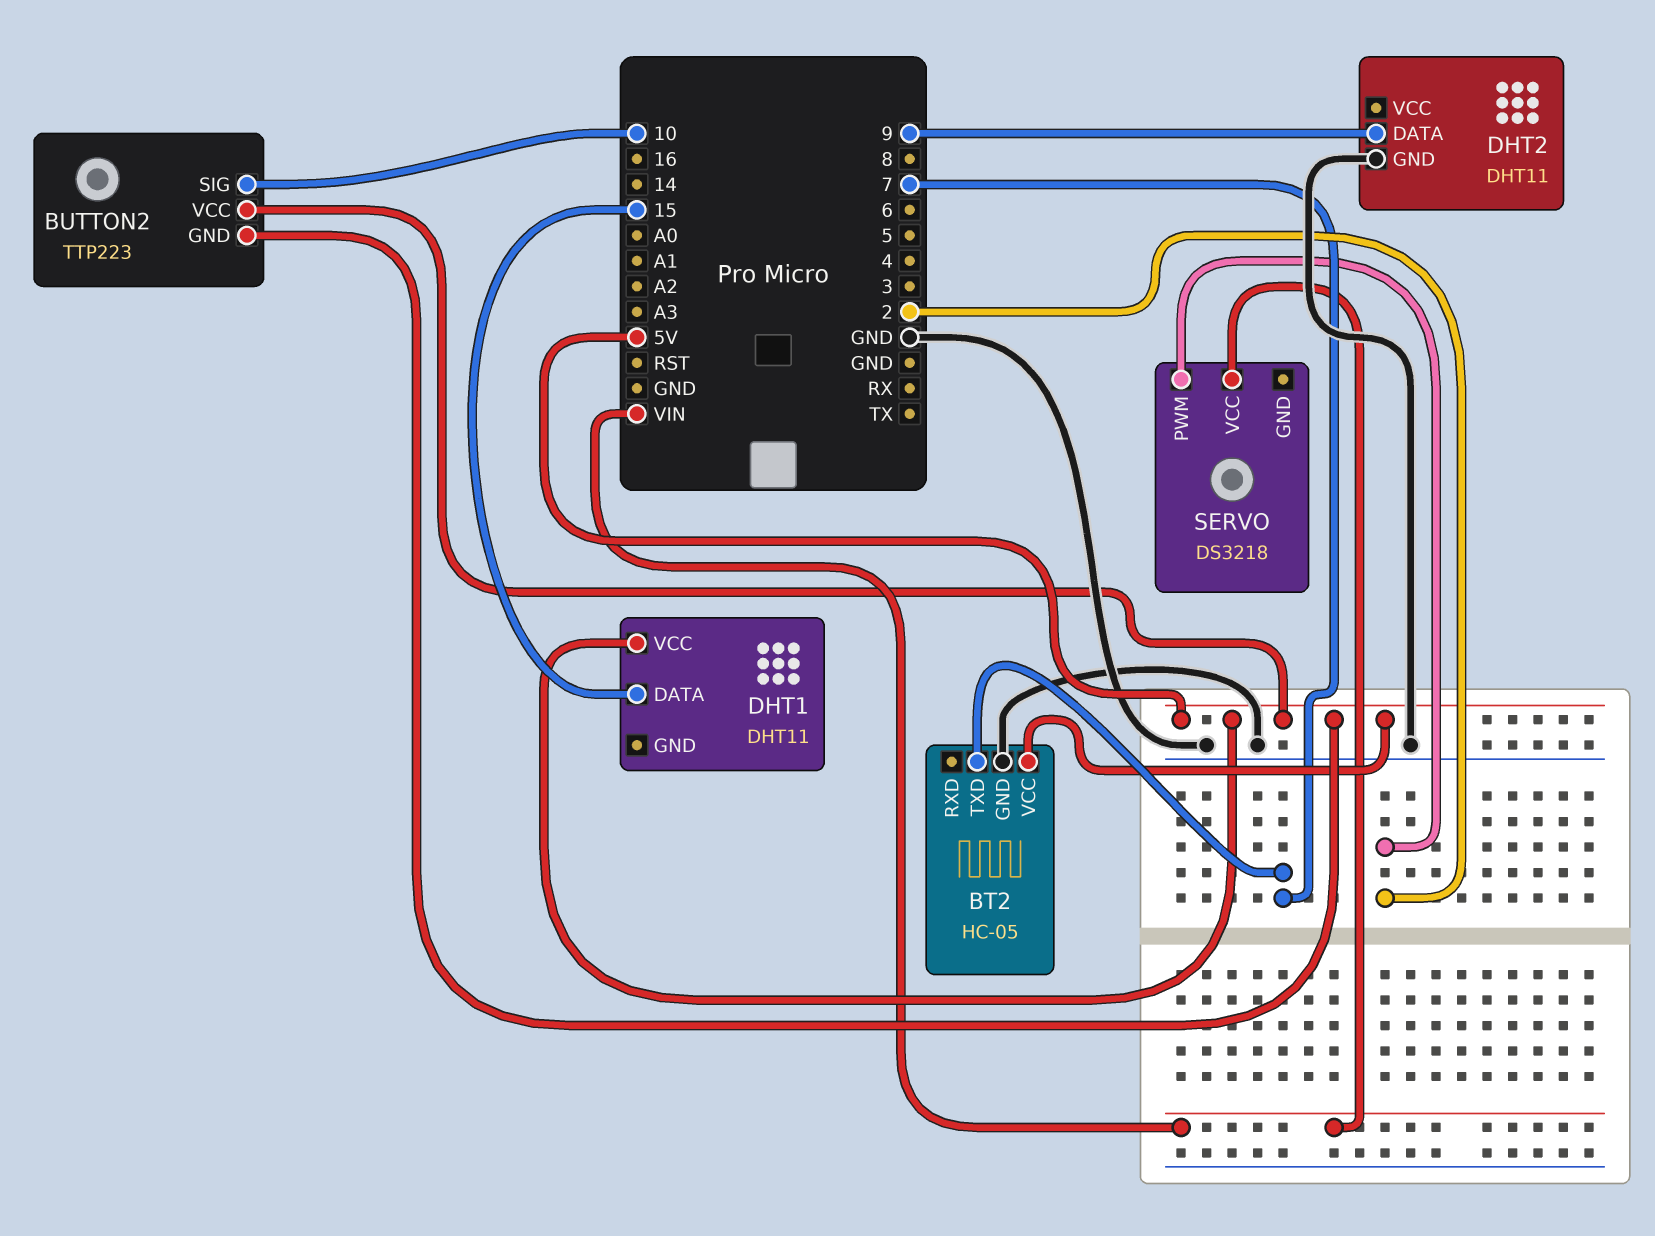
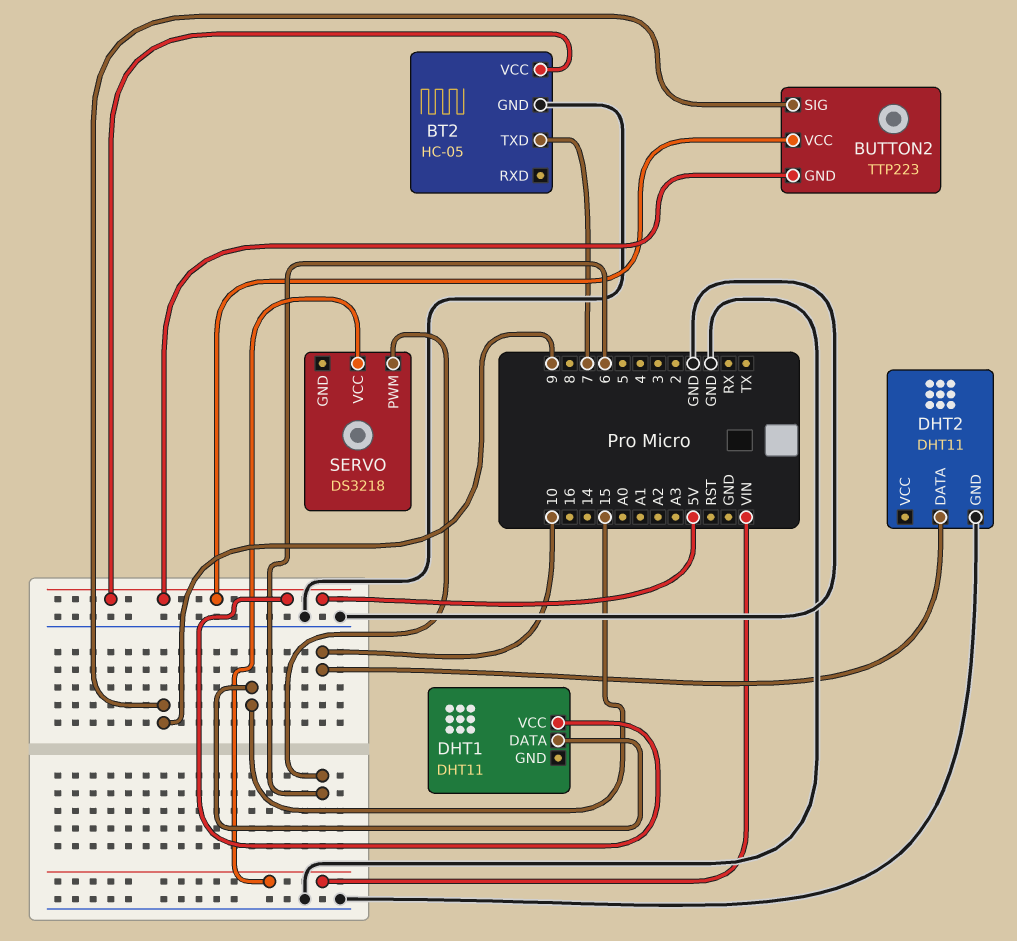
BUTTON2 pin SIG: 10 -> 9
DHT2 pin DATA: 9 -> 10
SERVO pin PWM: 2 -> 6

